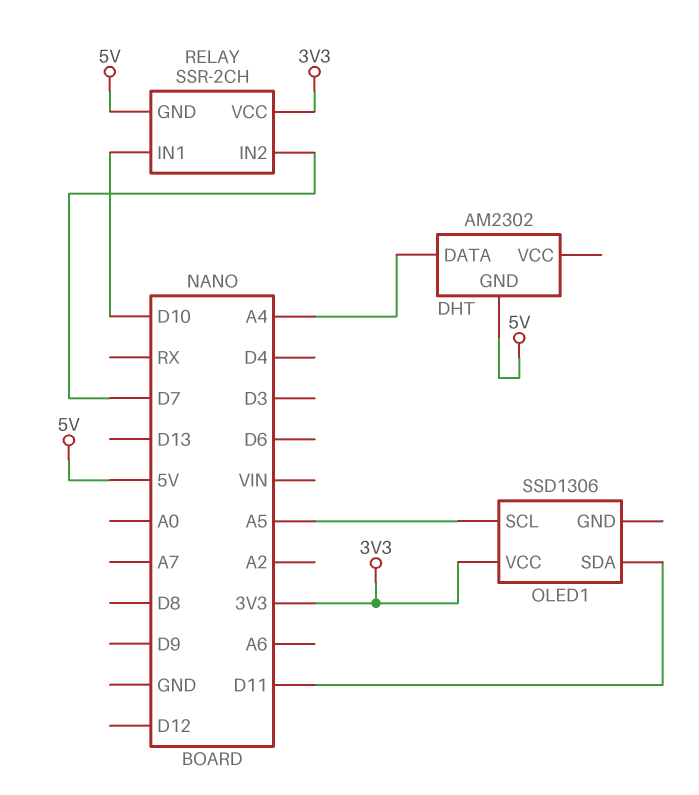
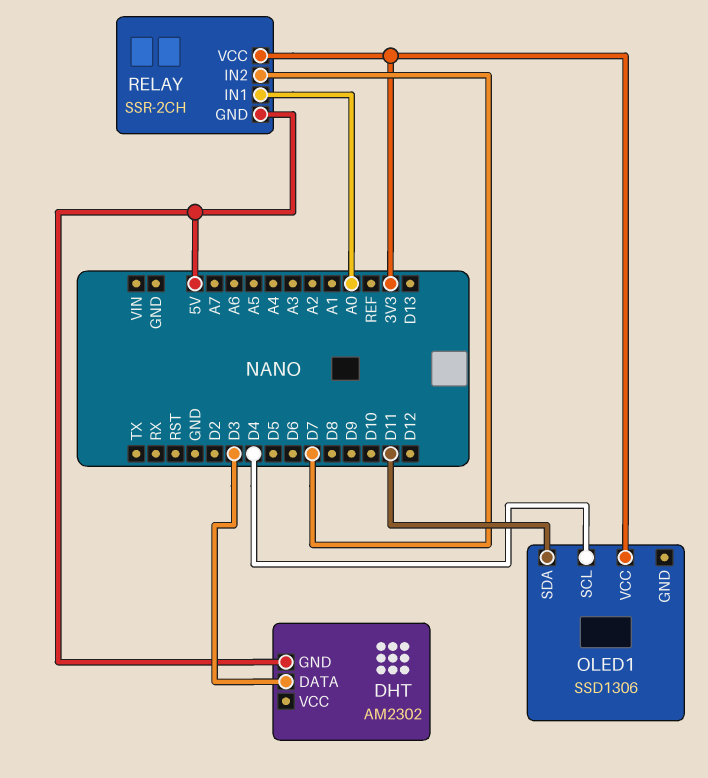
DHT pin DATA: A4 -> D3
OLED1 pin SCL: A5 -> D4
RELAY pin IN1: D10 -> A0

